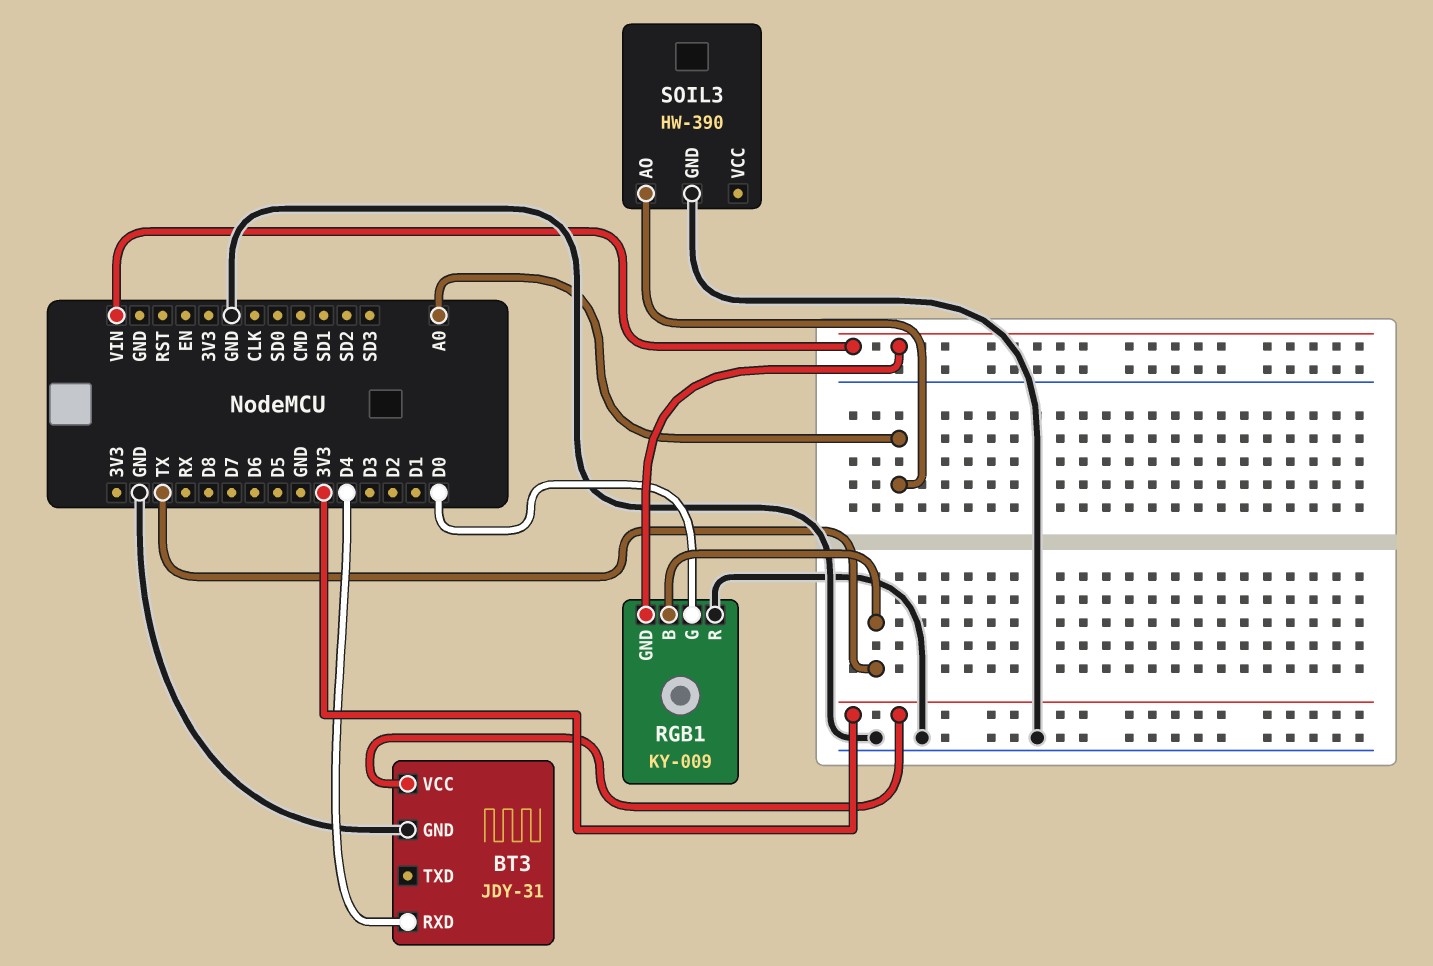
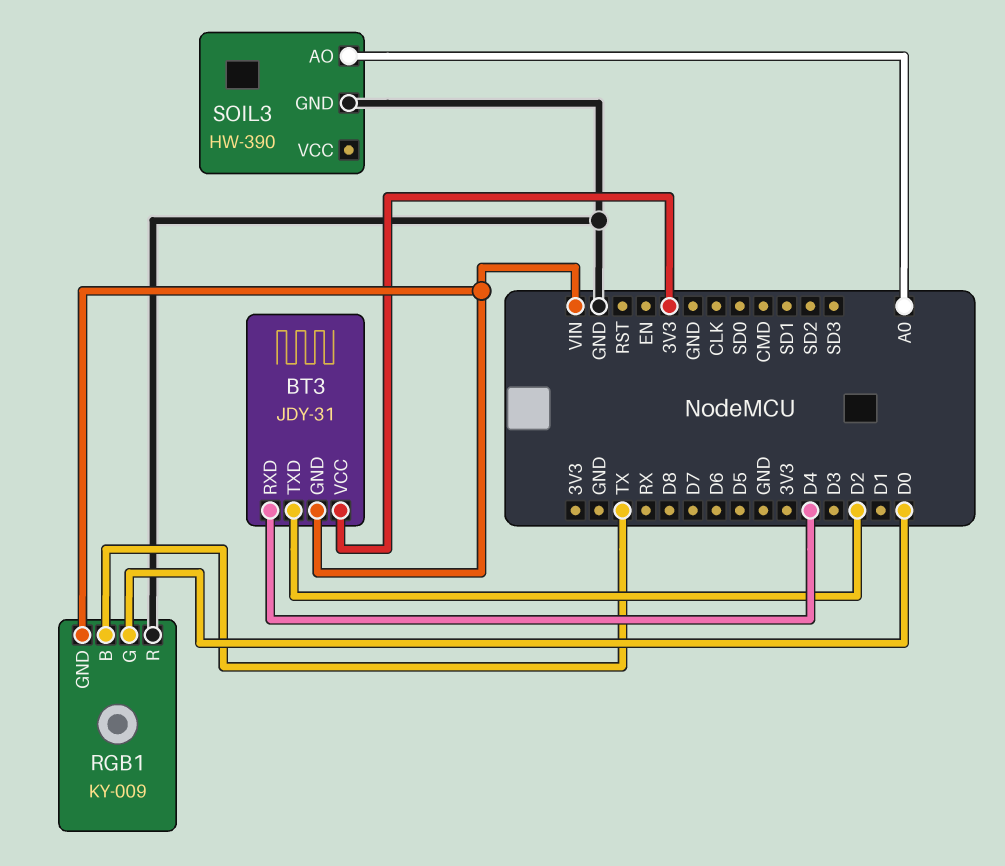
BT3 pin GND: GND -> VIN
BT3 pin TXD: none -> D2

